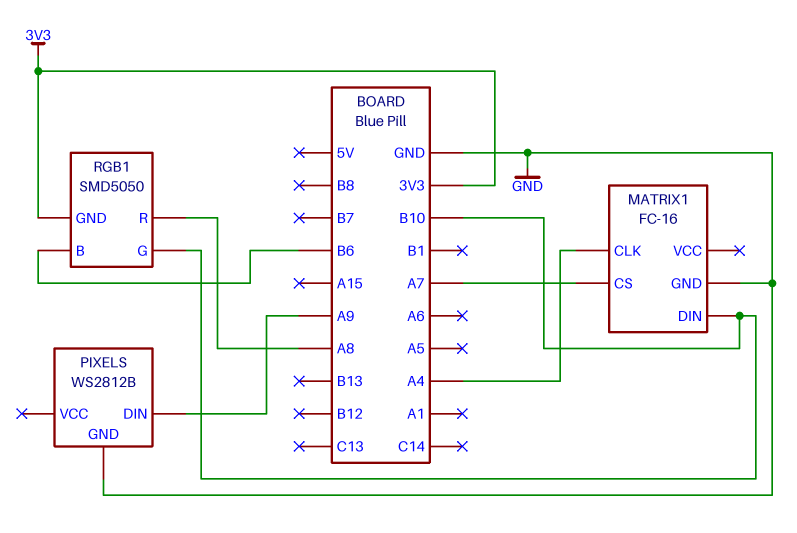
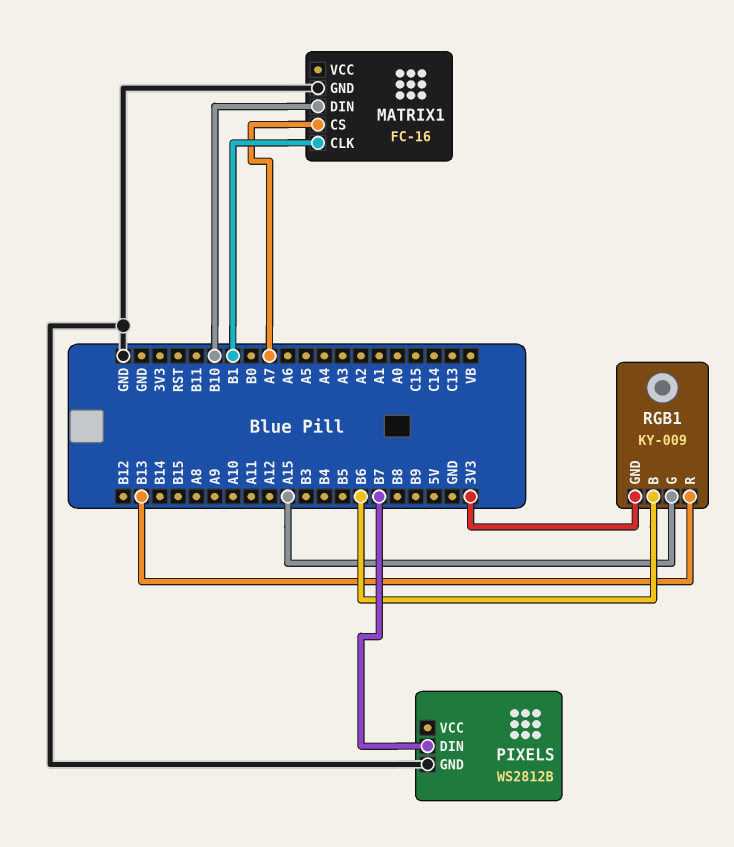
MATRIX1 pin CLK: A4 -> B1
PIXELS pin DIN: A9 -> B7
RGB1: SMD5050 -> KY-009
RGB1 pin G: B10 -> A15
RGB1 pin R: A8 -> B13

